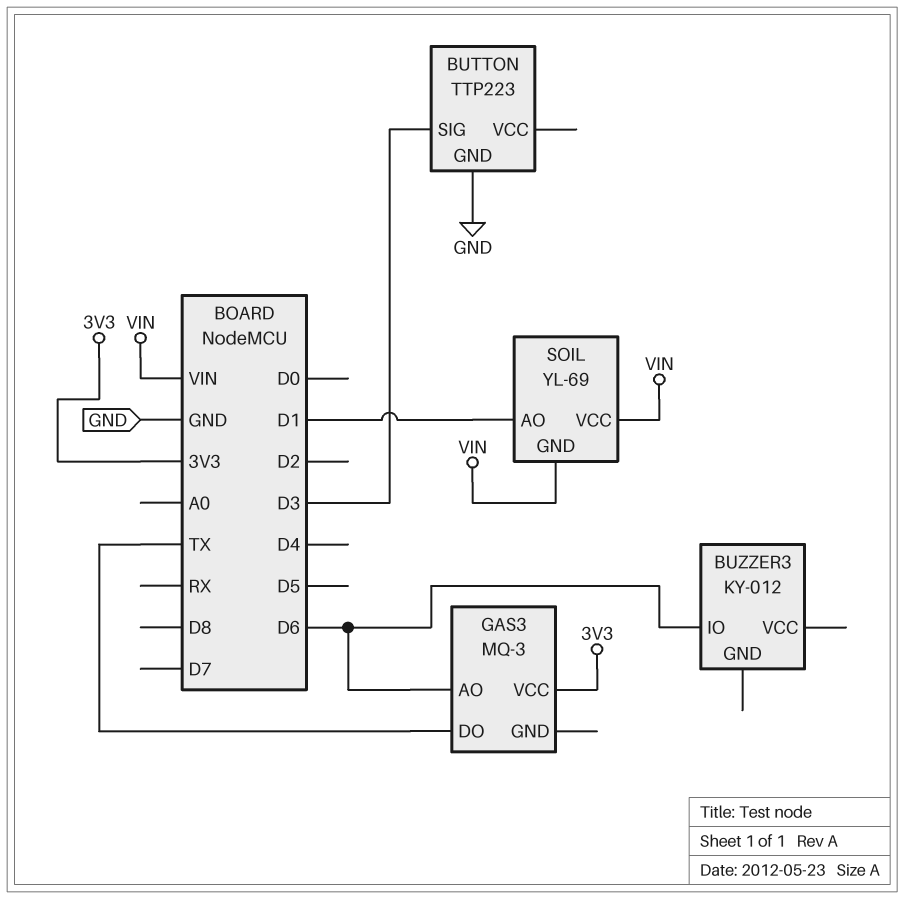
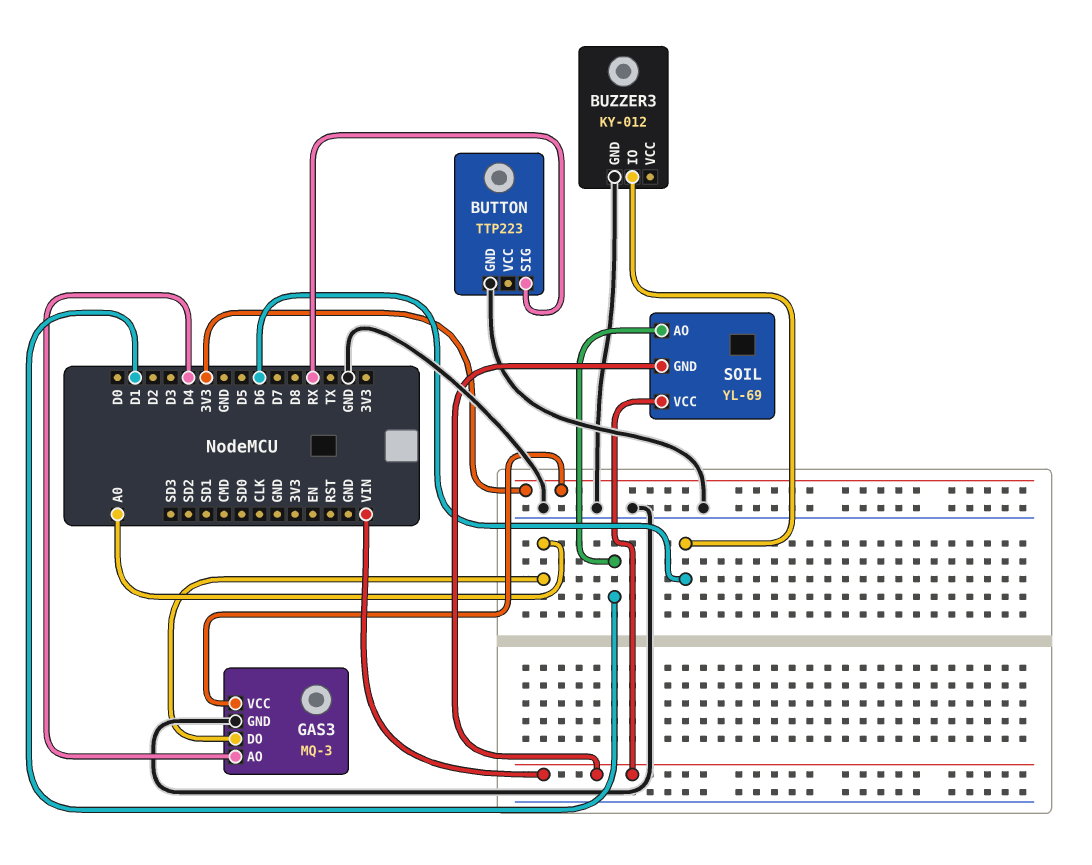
BUTTON pin SIG: D3 -> RX
BUZZER3 pin GND: none -> GND
GAS3 pin AO: D6 -> D4
GAS3 pin DO: TX -> A0
GAS3 pin GND: none -> GND

